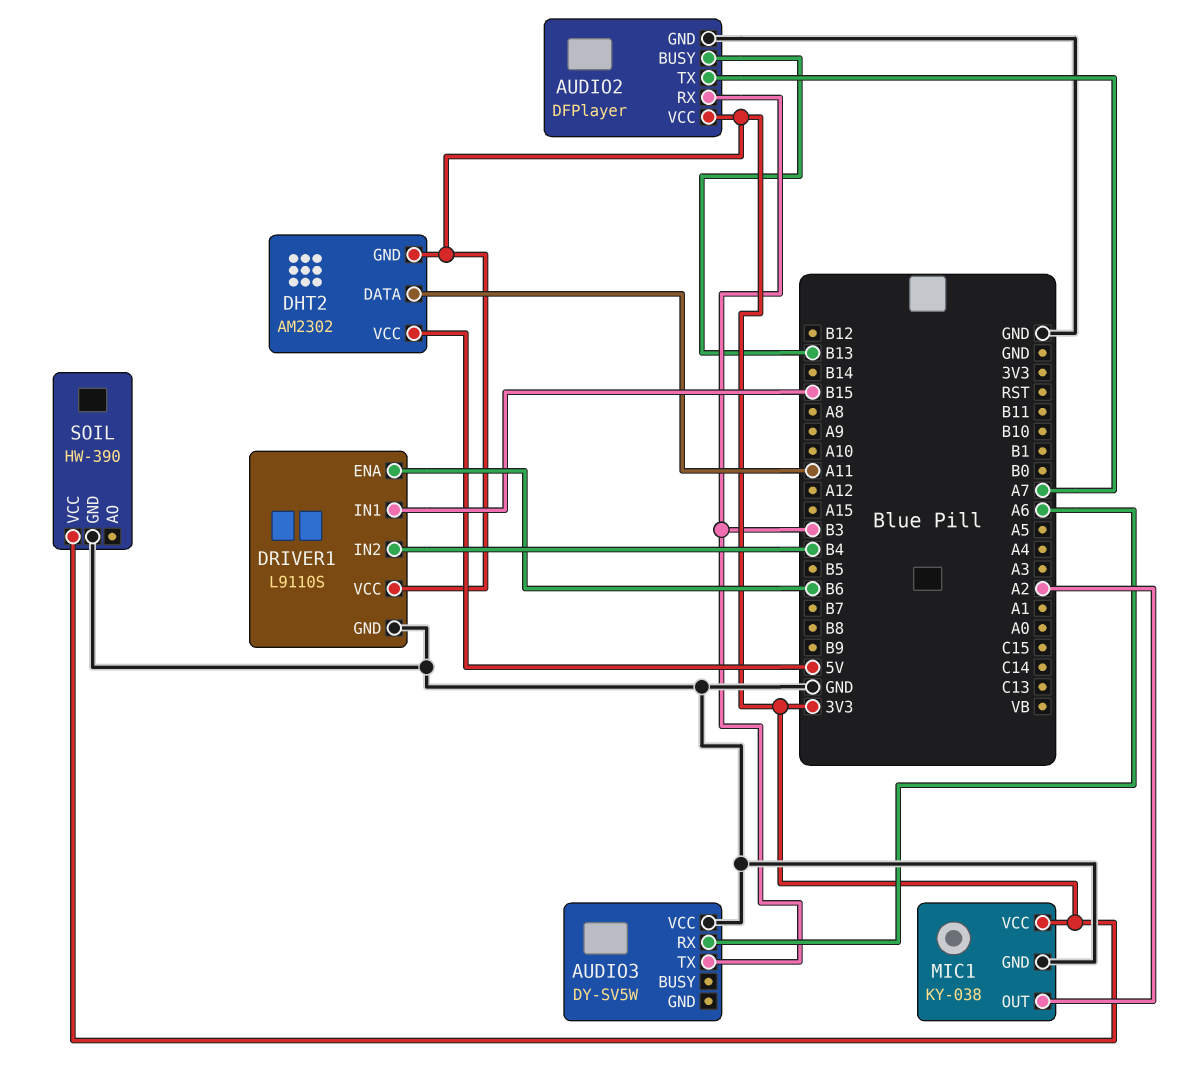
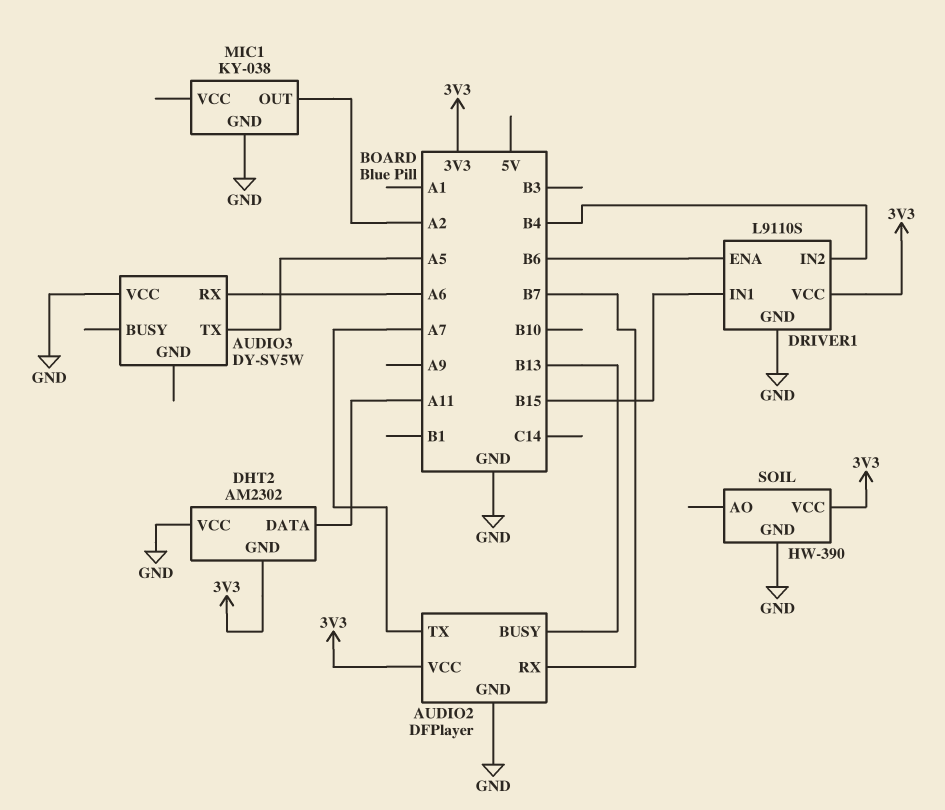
AUDIO2 pin RX: B3 -> B7
AUDIO3 pin TX: B3 -> A5
DHT2 pin VCC: 5V -> GND
MIC1 pin VCC: 3V3 -> none

